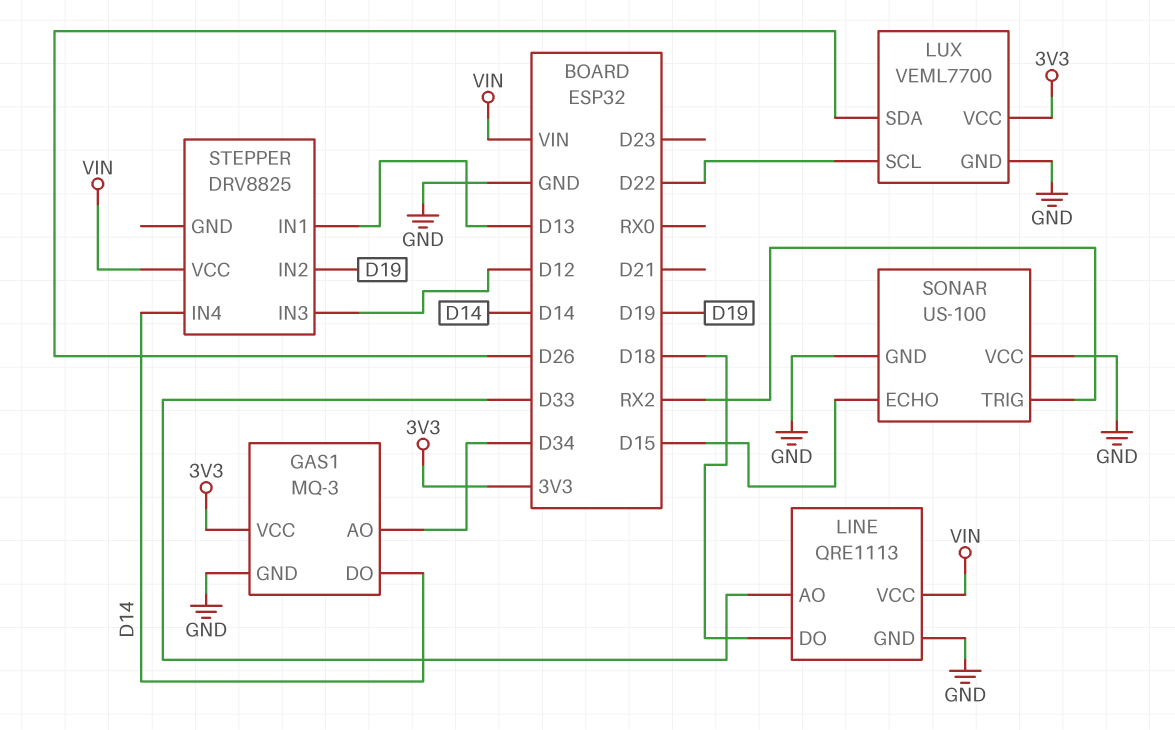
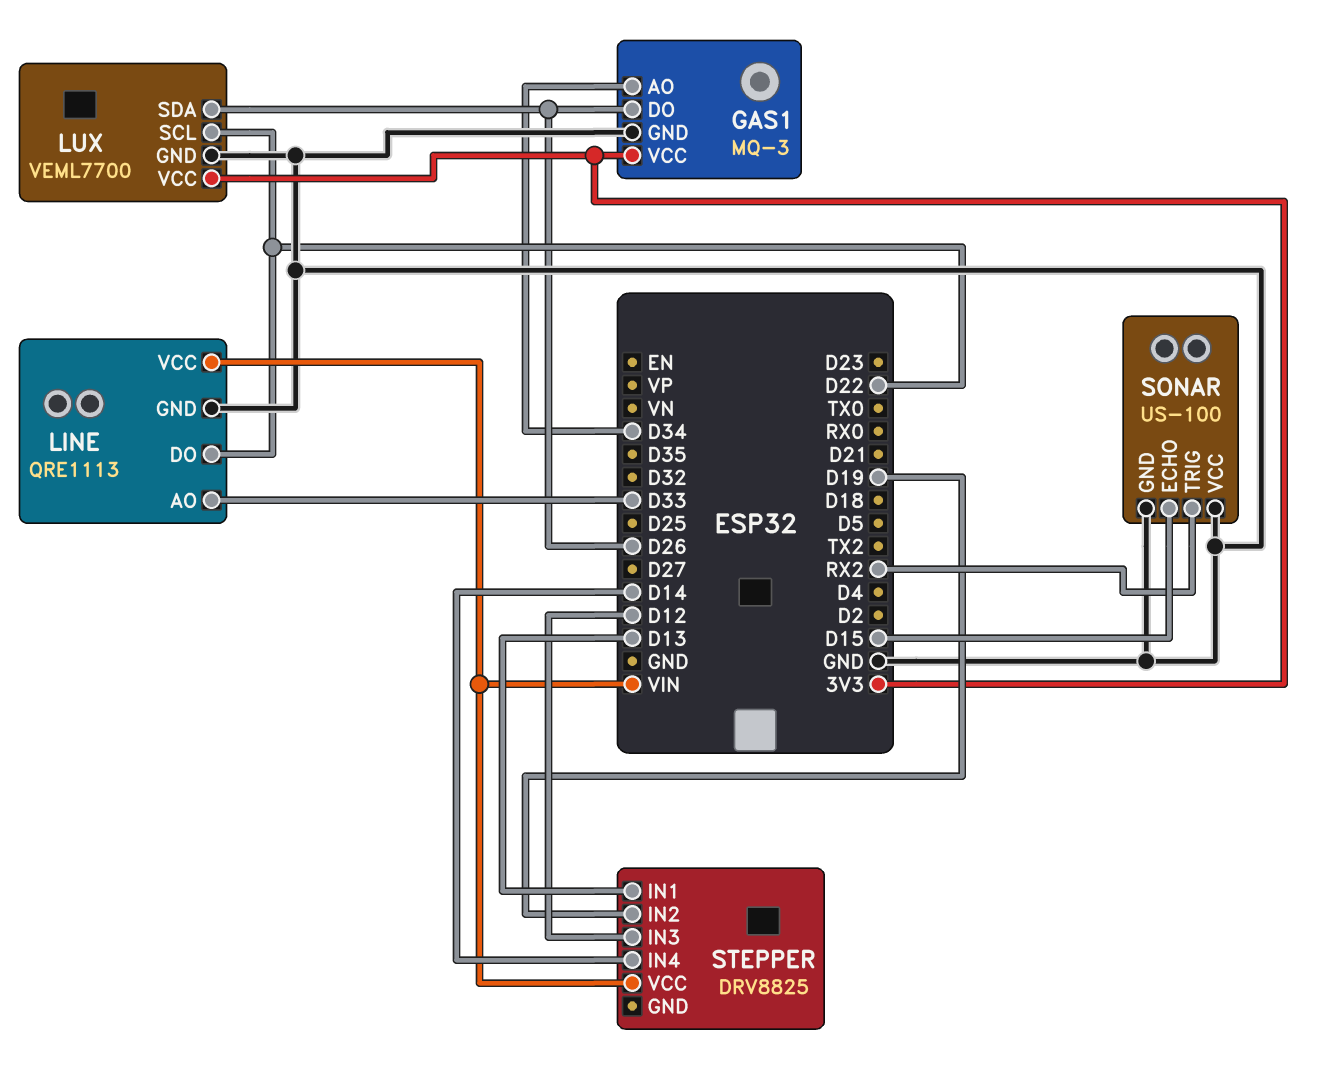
GAS1 pin DO: D14 -> D26
LINE pin DO: D18 -> D22

